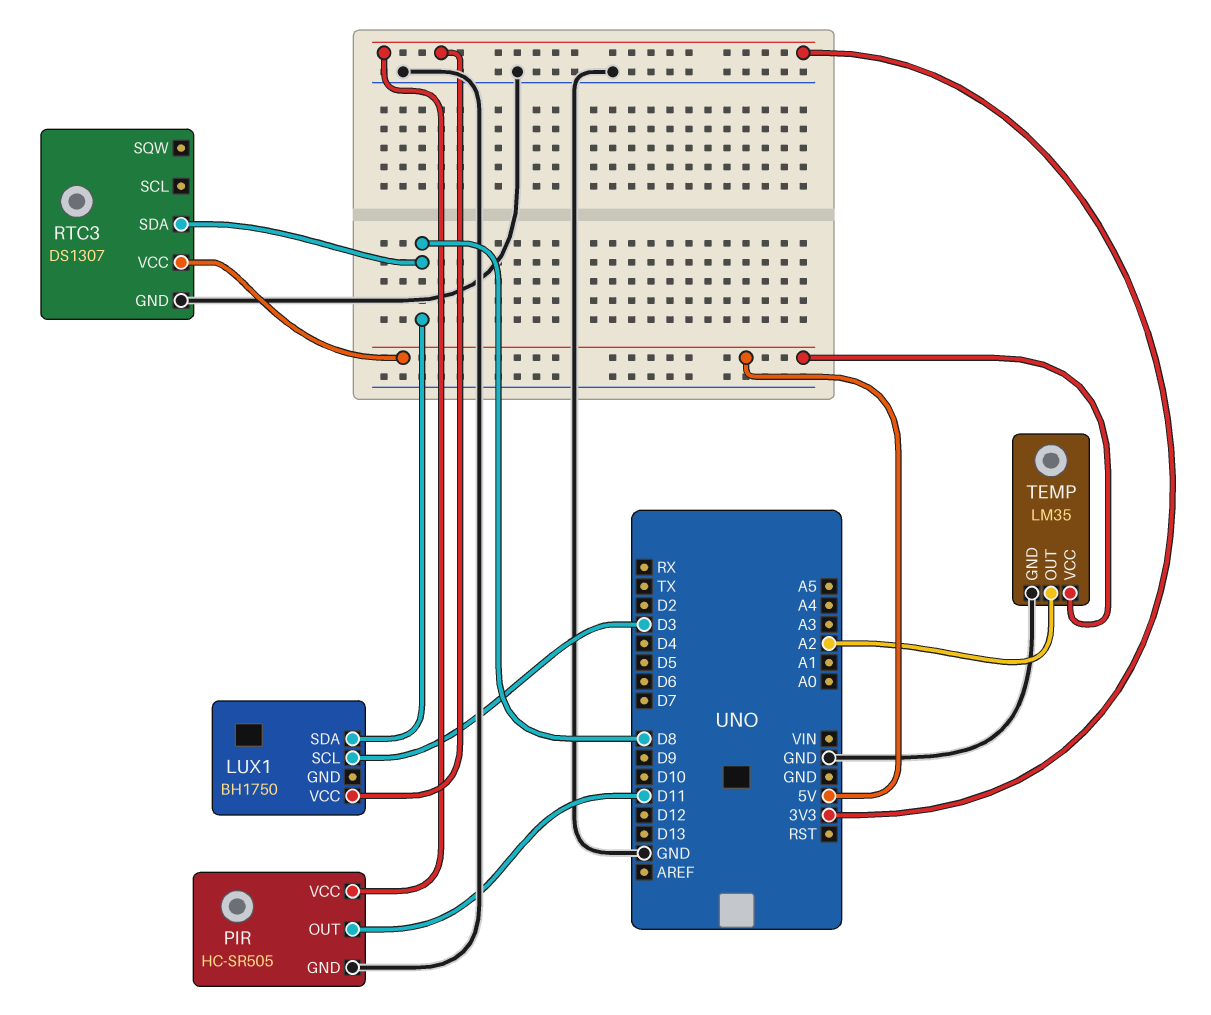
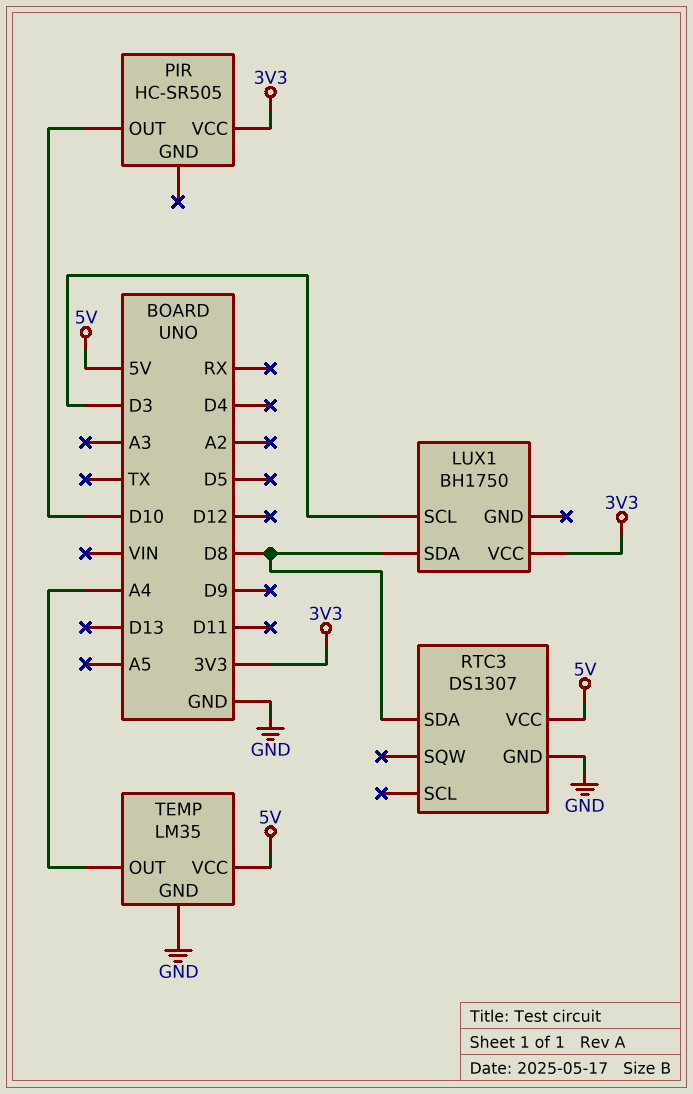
PIR pin GND: GND -> none
PIR pin OUT: D11 -> D10
TEMP pin OUT: A2 -> A4

